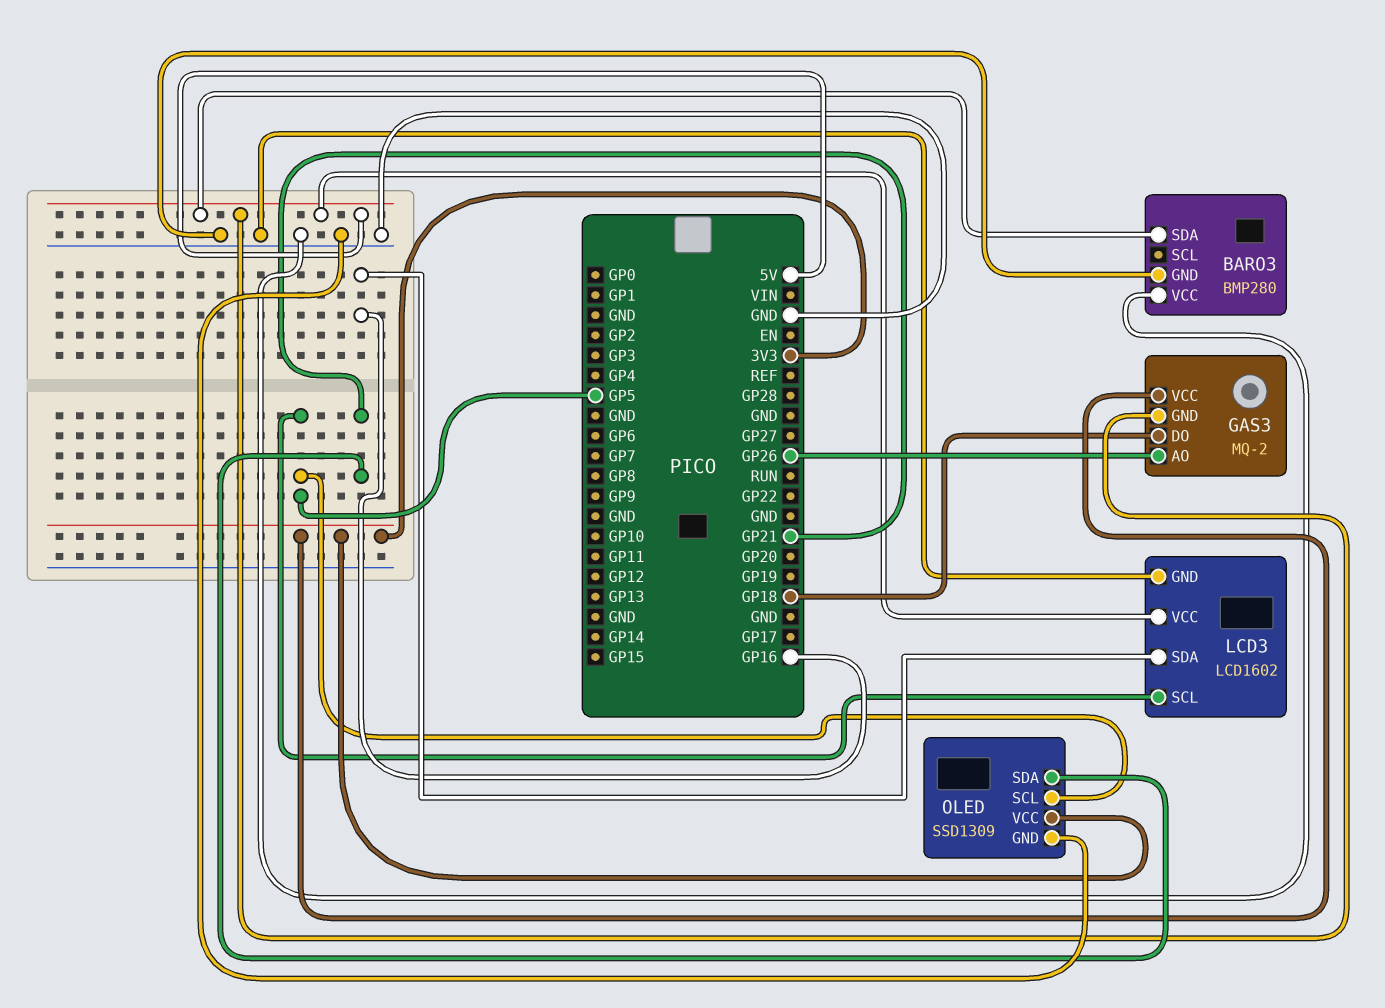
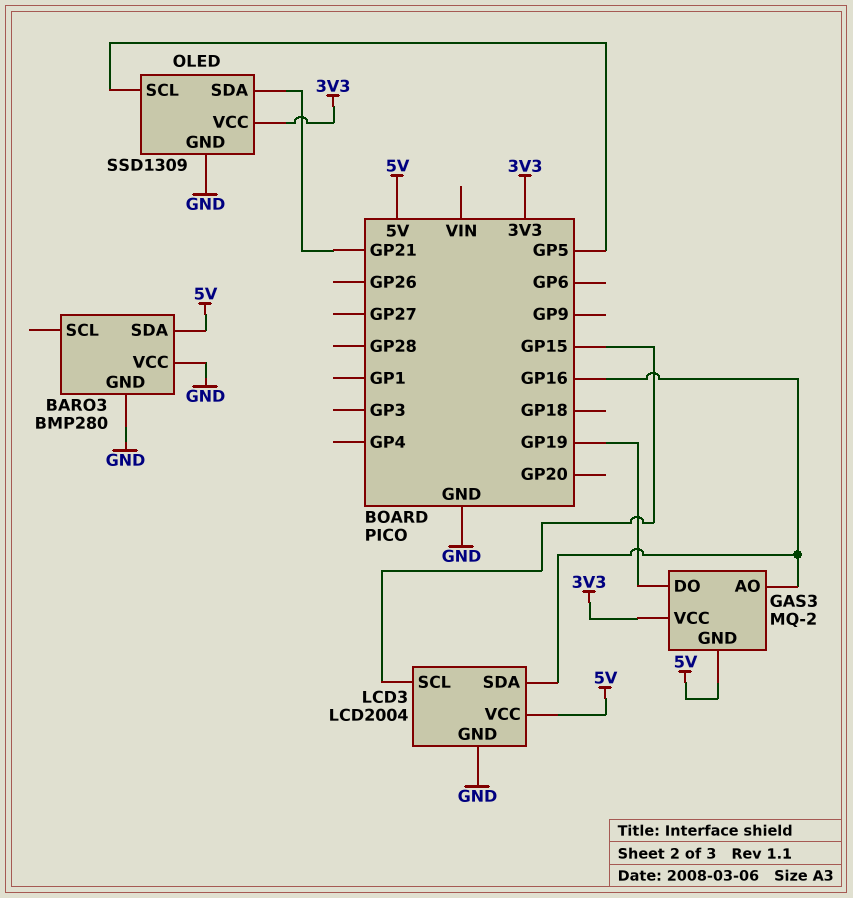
GAS3 pin AO: GP26 -> GP16
GAS3 pin DO: GP18 -> GP19
LCD3: LCD1602 -> LCD2004
LCD3 pin SCL: GP5 -> GP15

